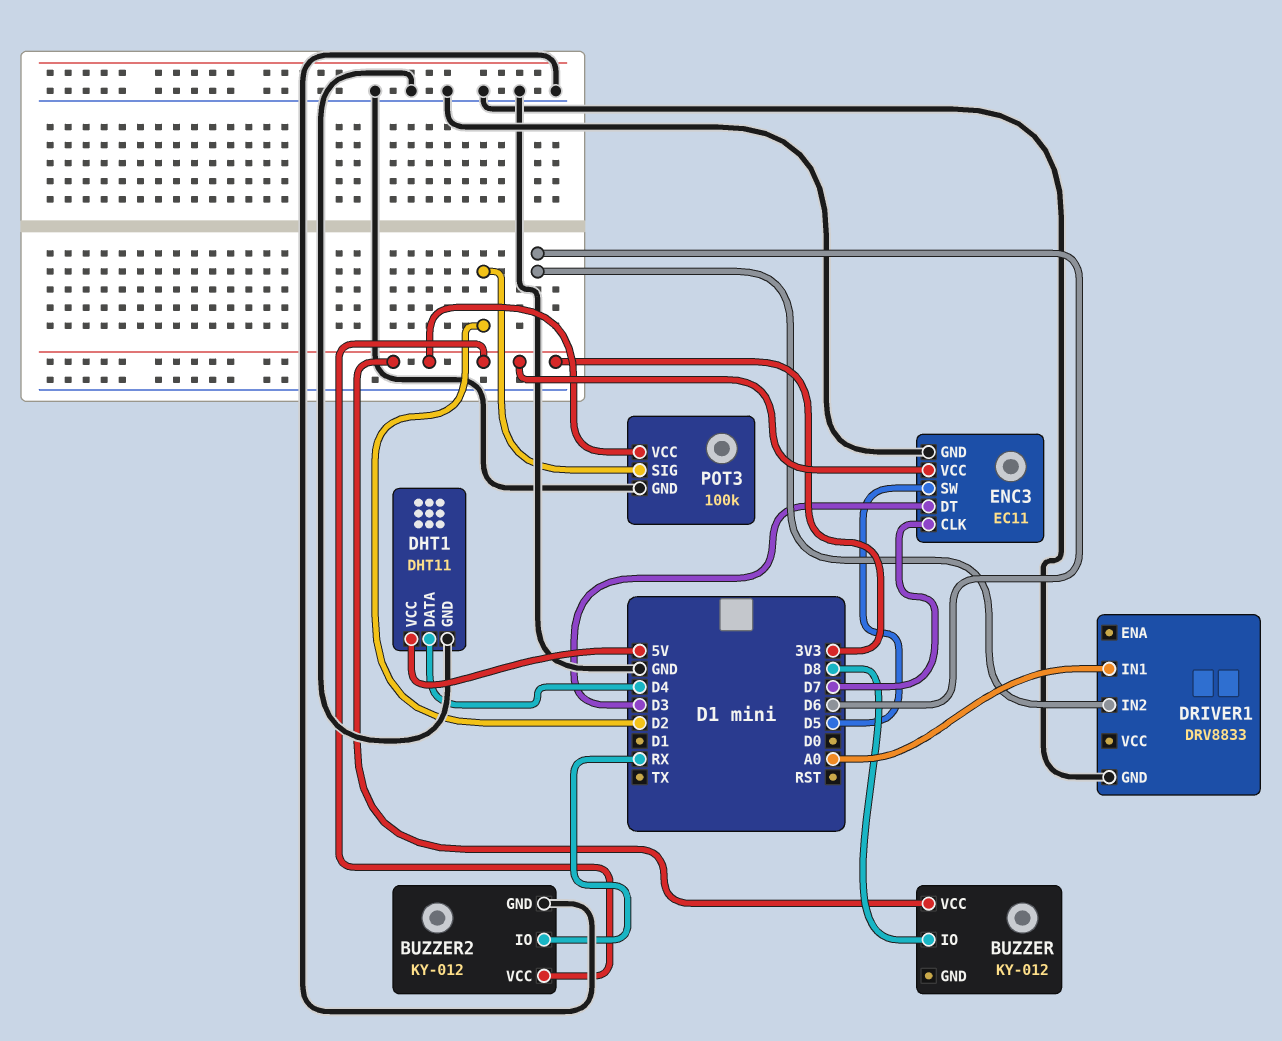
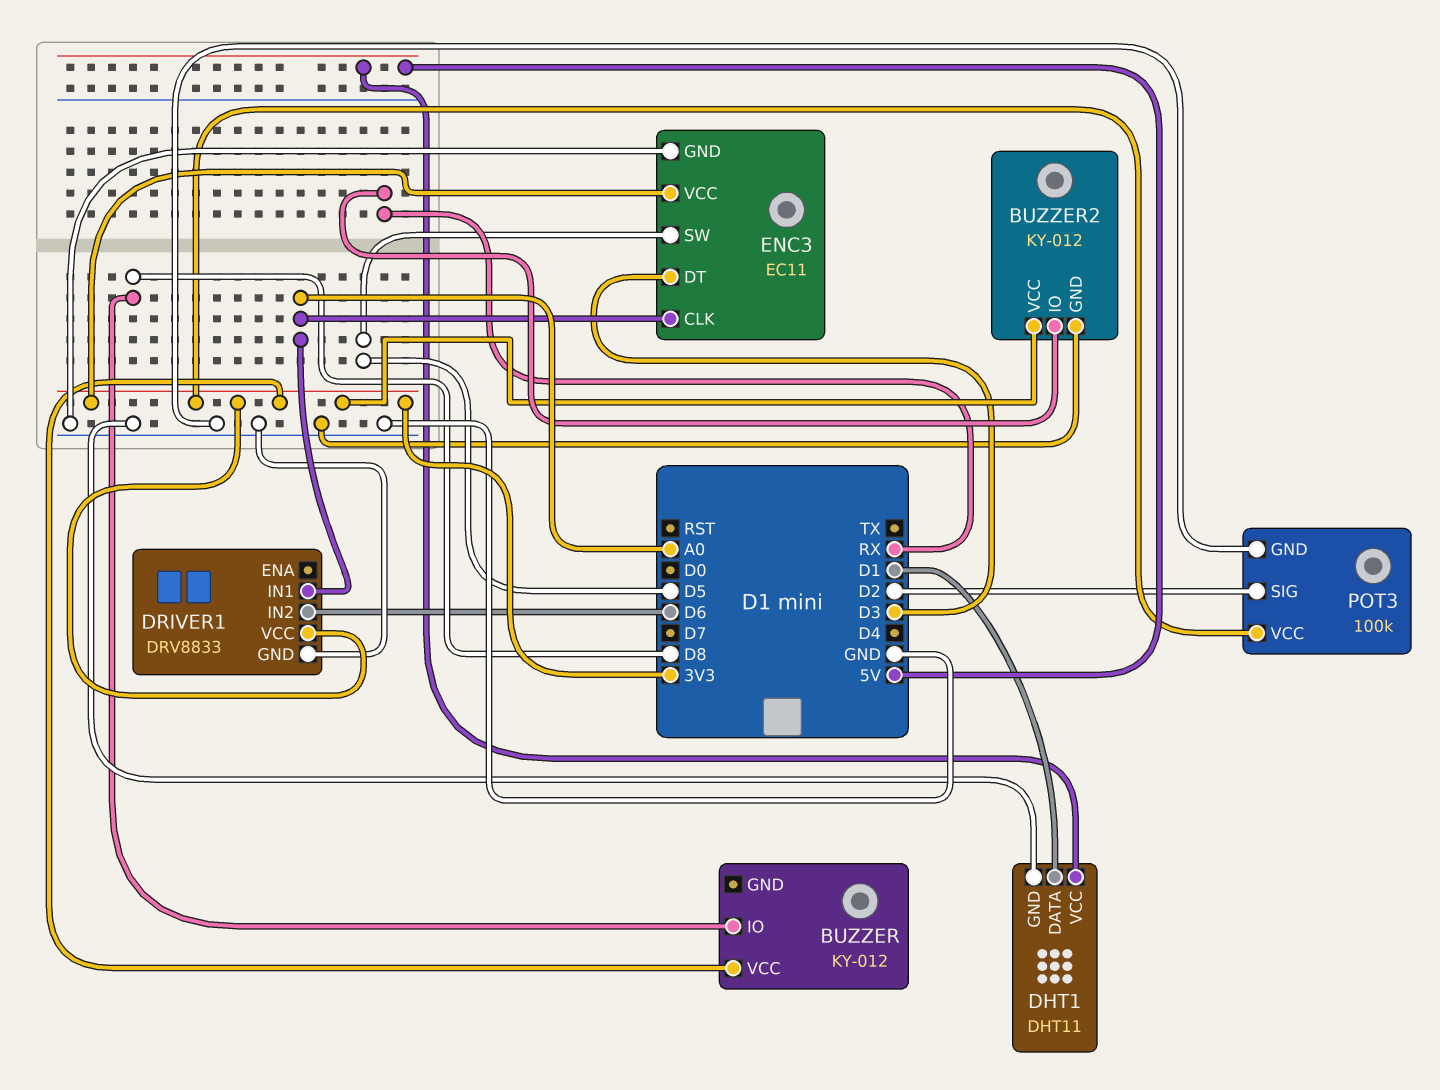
DHT1 pin DATA: D4 -> D1
DRIVER1 pin VCC: none -> 3V3
ENC3 pin CLK: D7 -> A0

